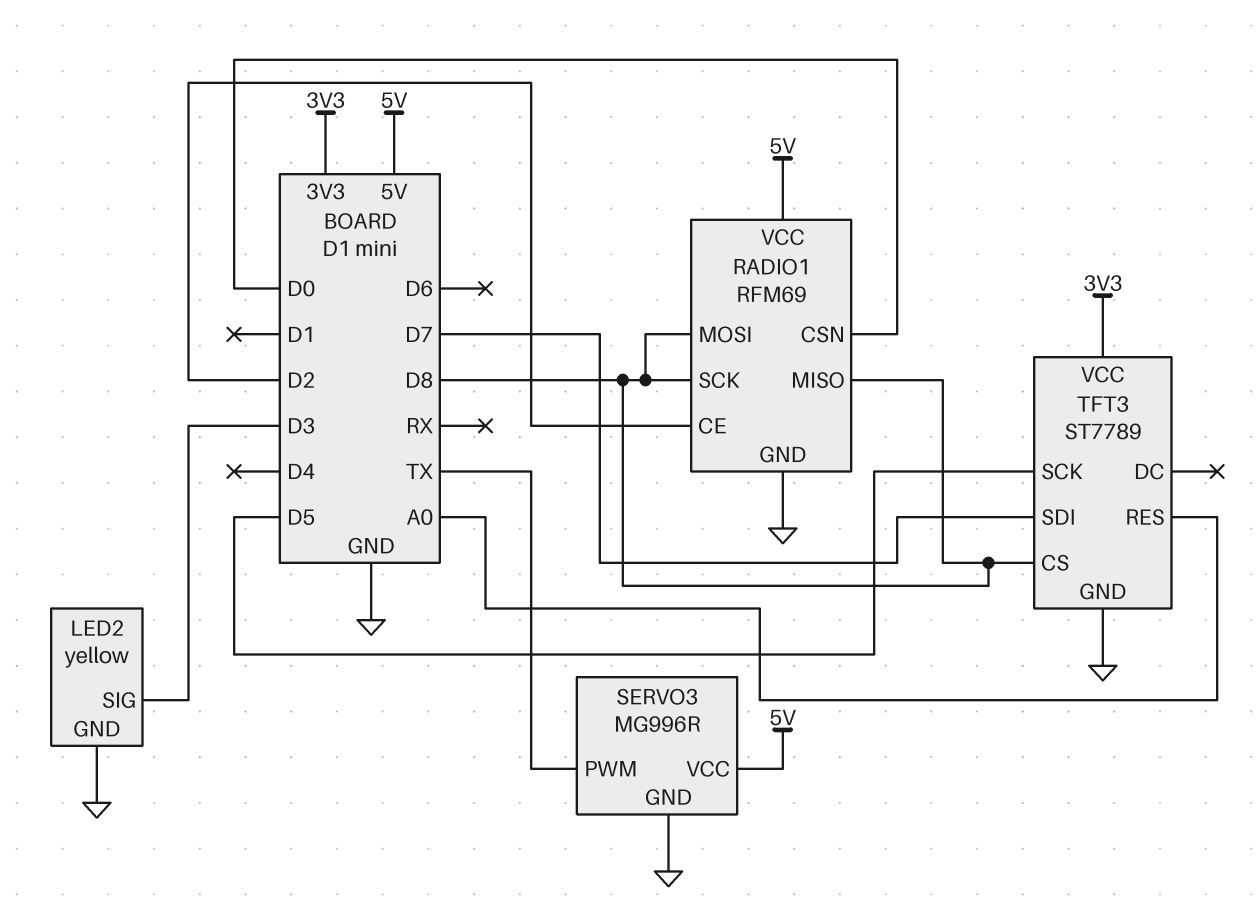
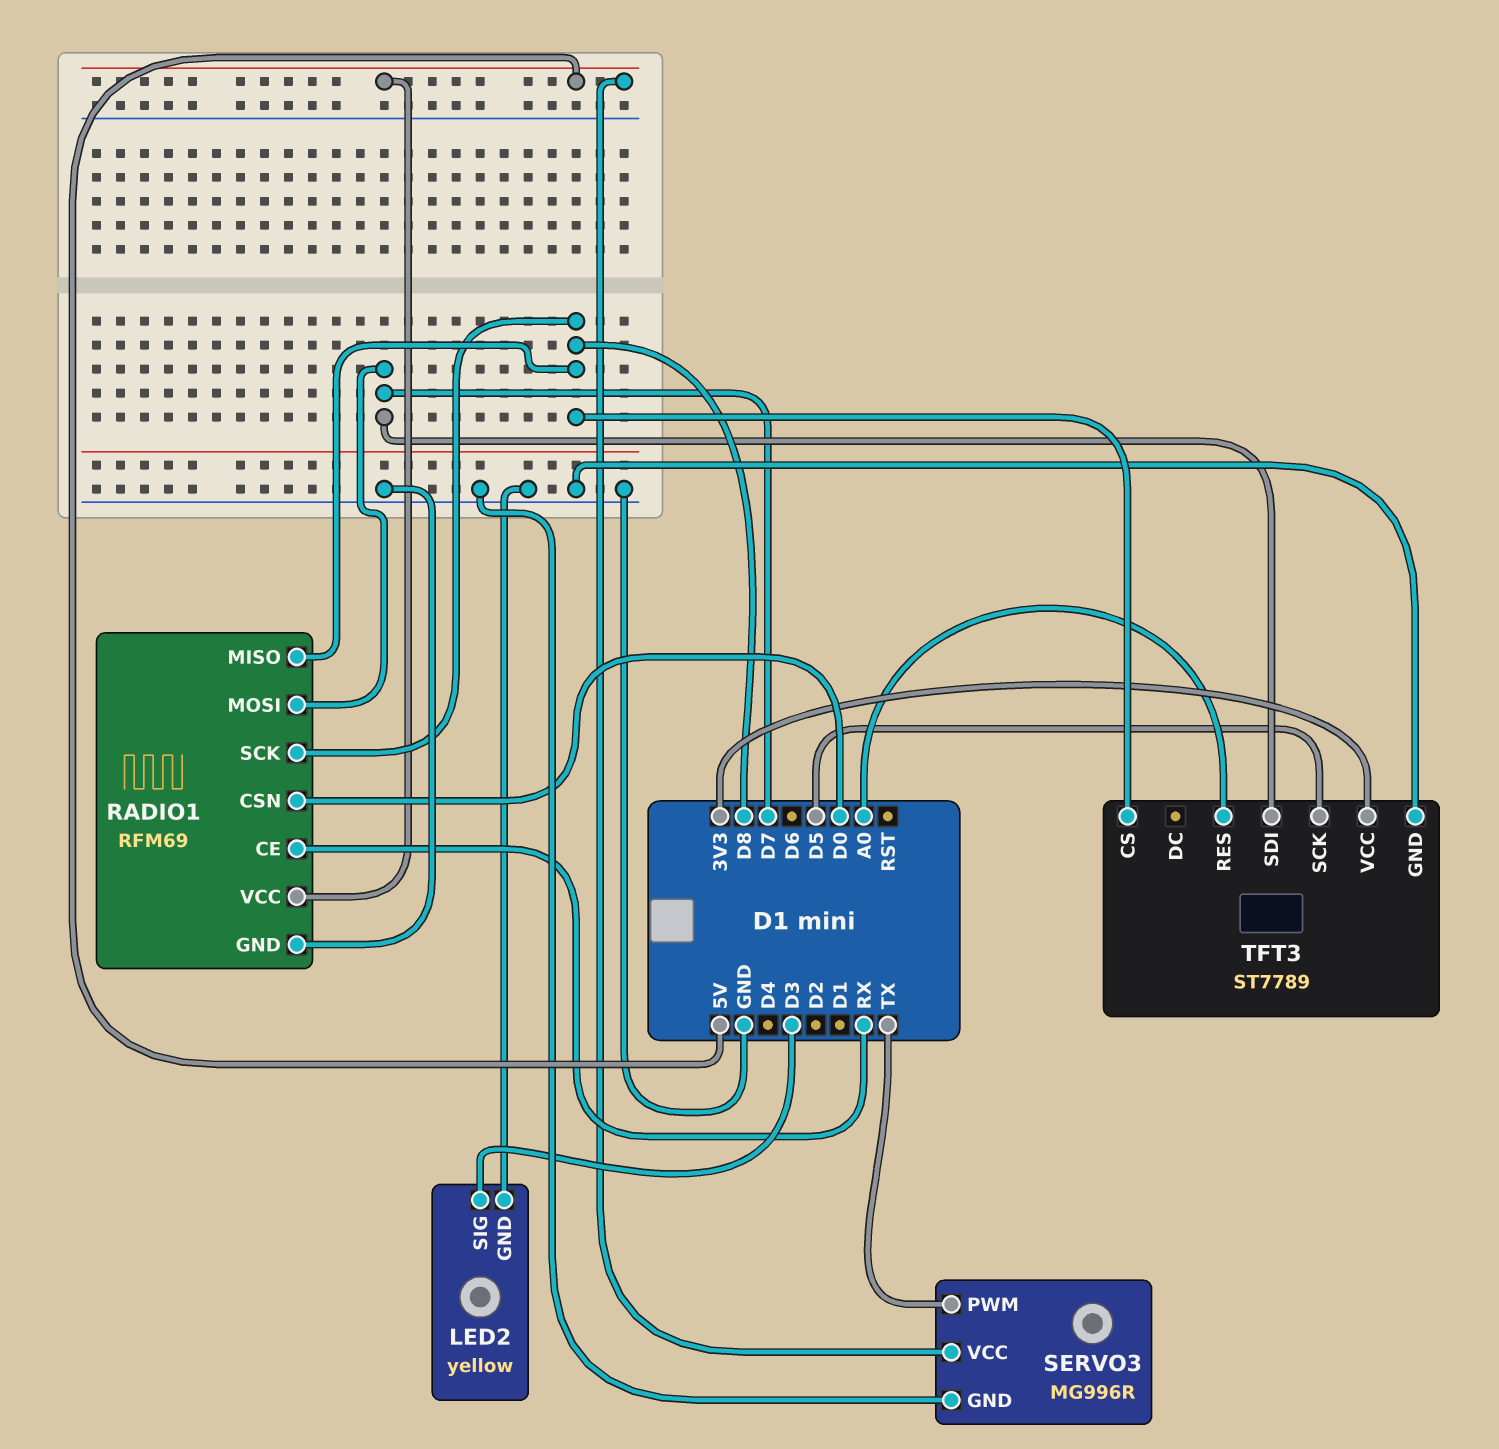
RADIO1 pin CE: D2 -> RX
RADIO1 pin MOSI: D8 -> D7

